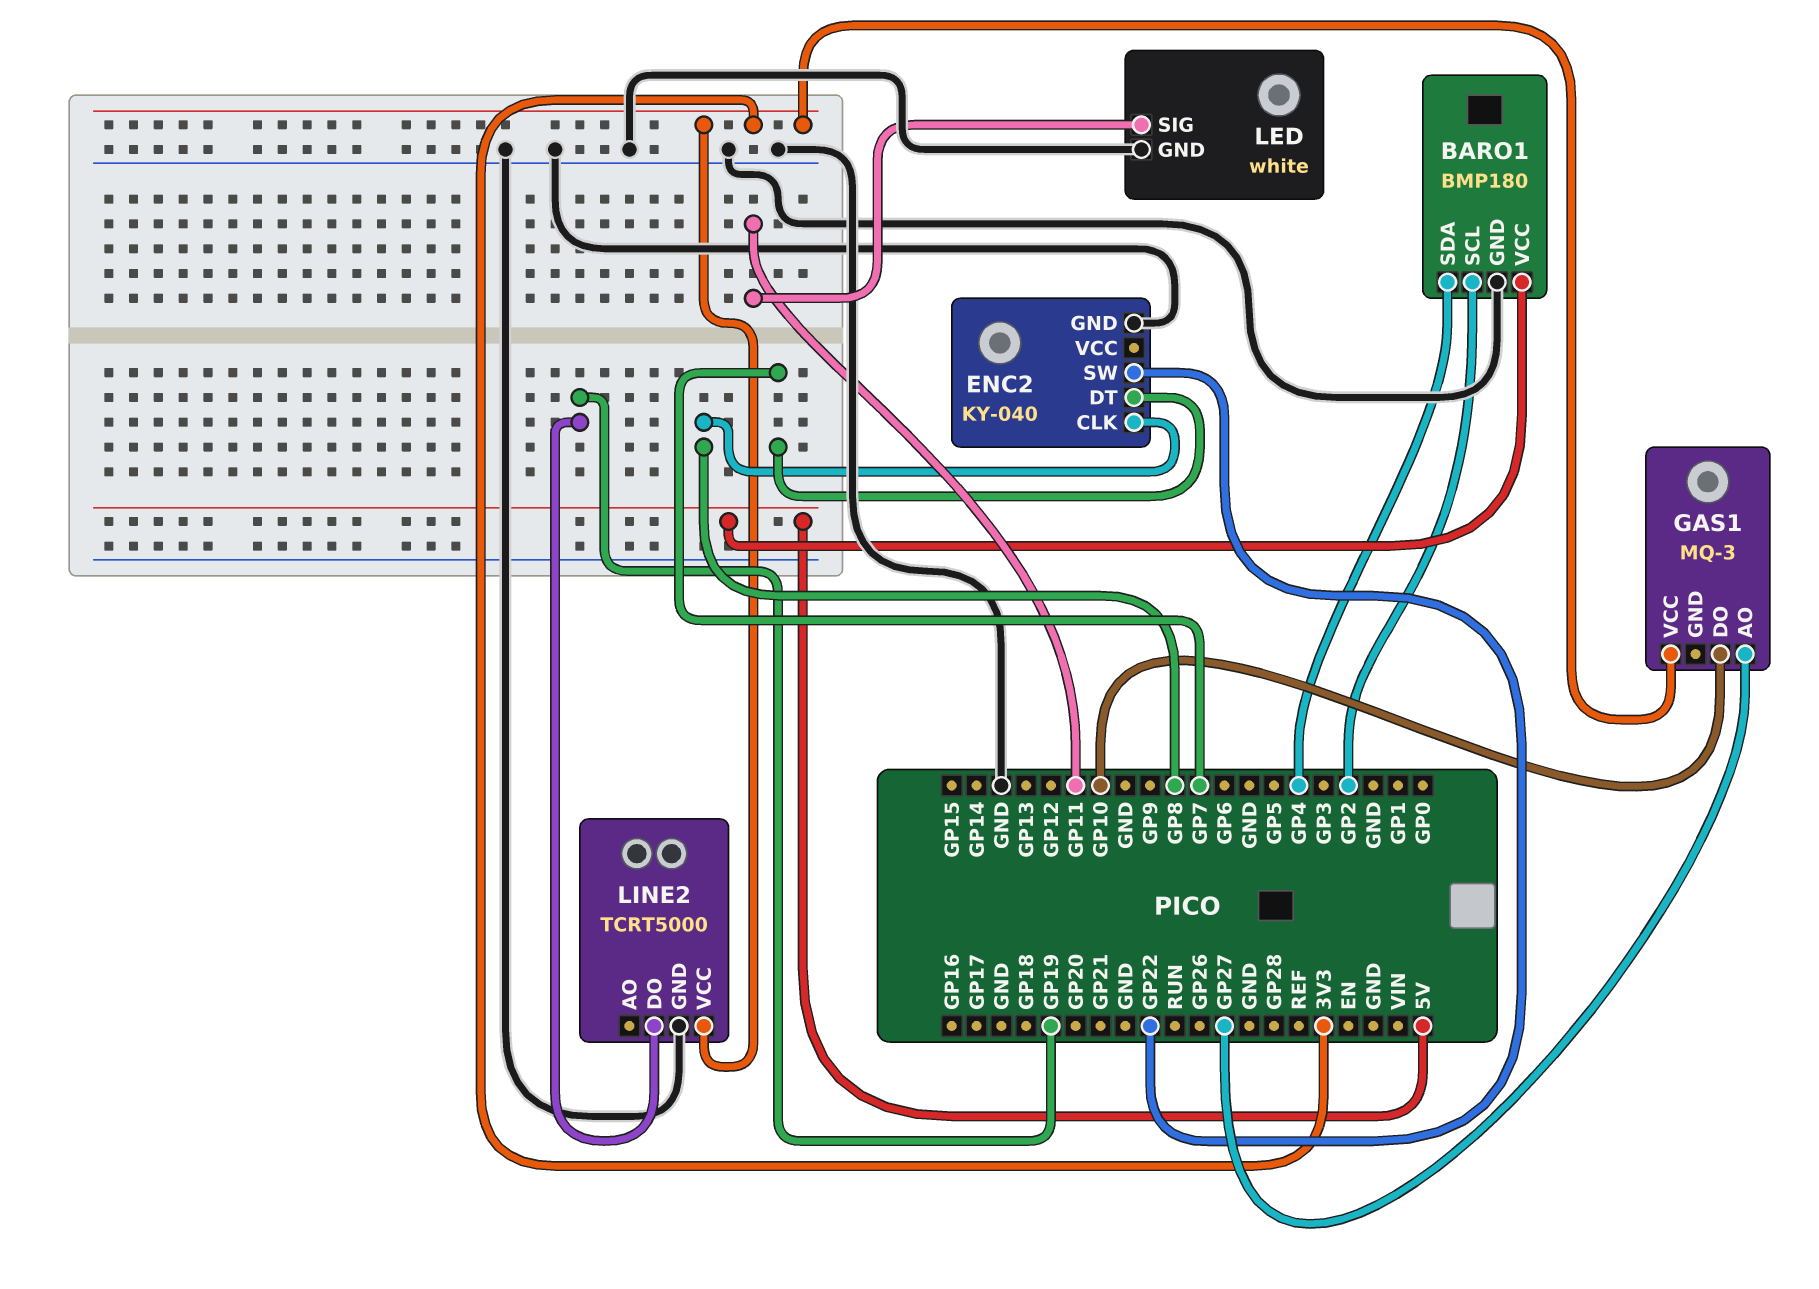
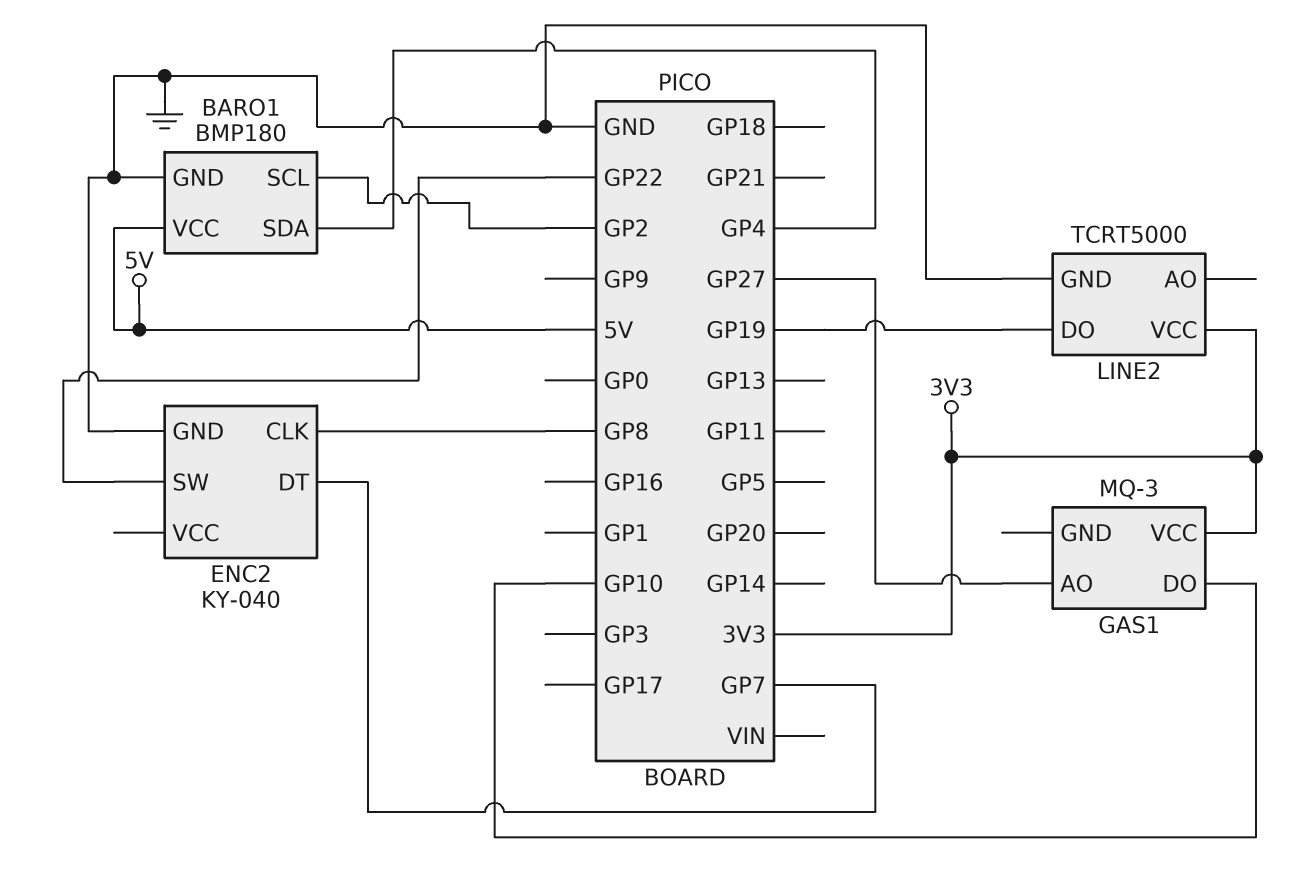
LED: white -> none
LED pin GND: GND -> none
LED pin SIG: GP11 -> none

